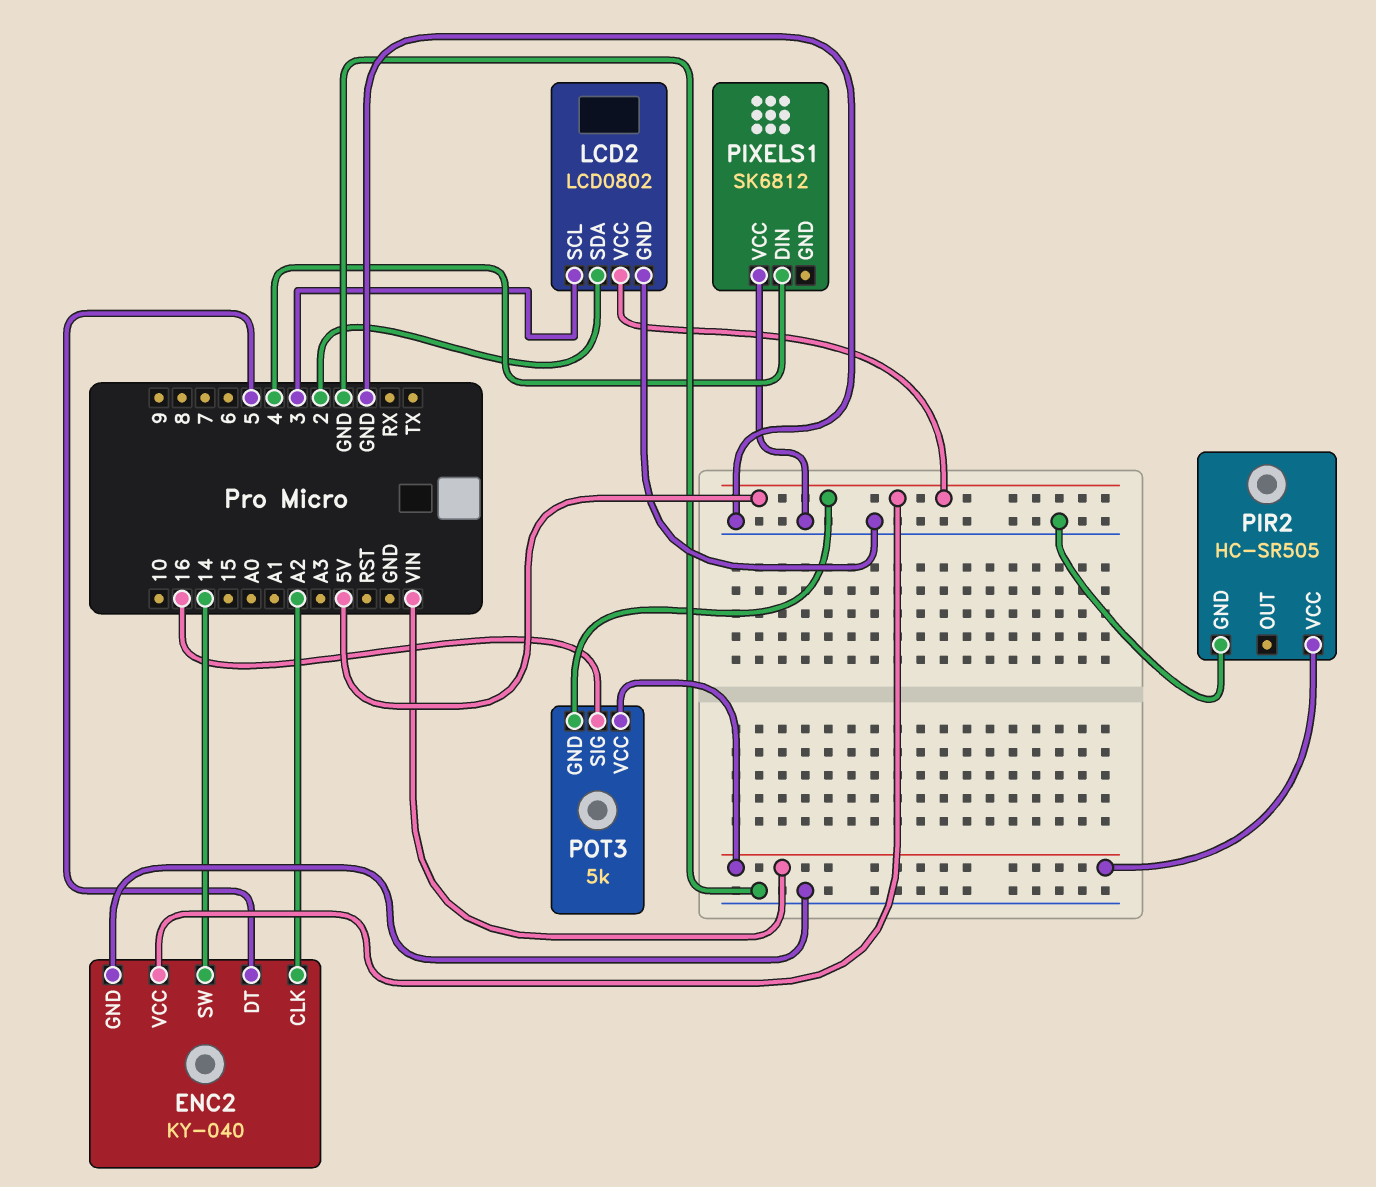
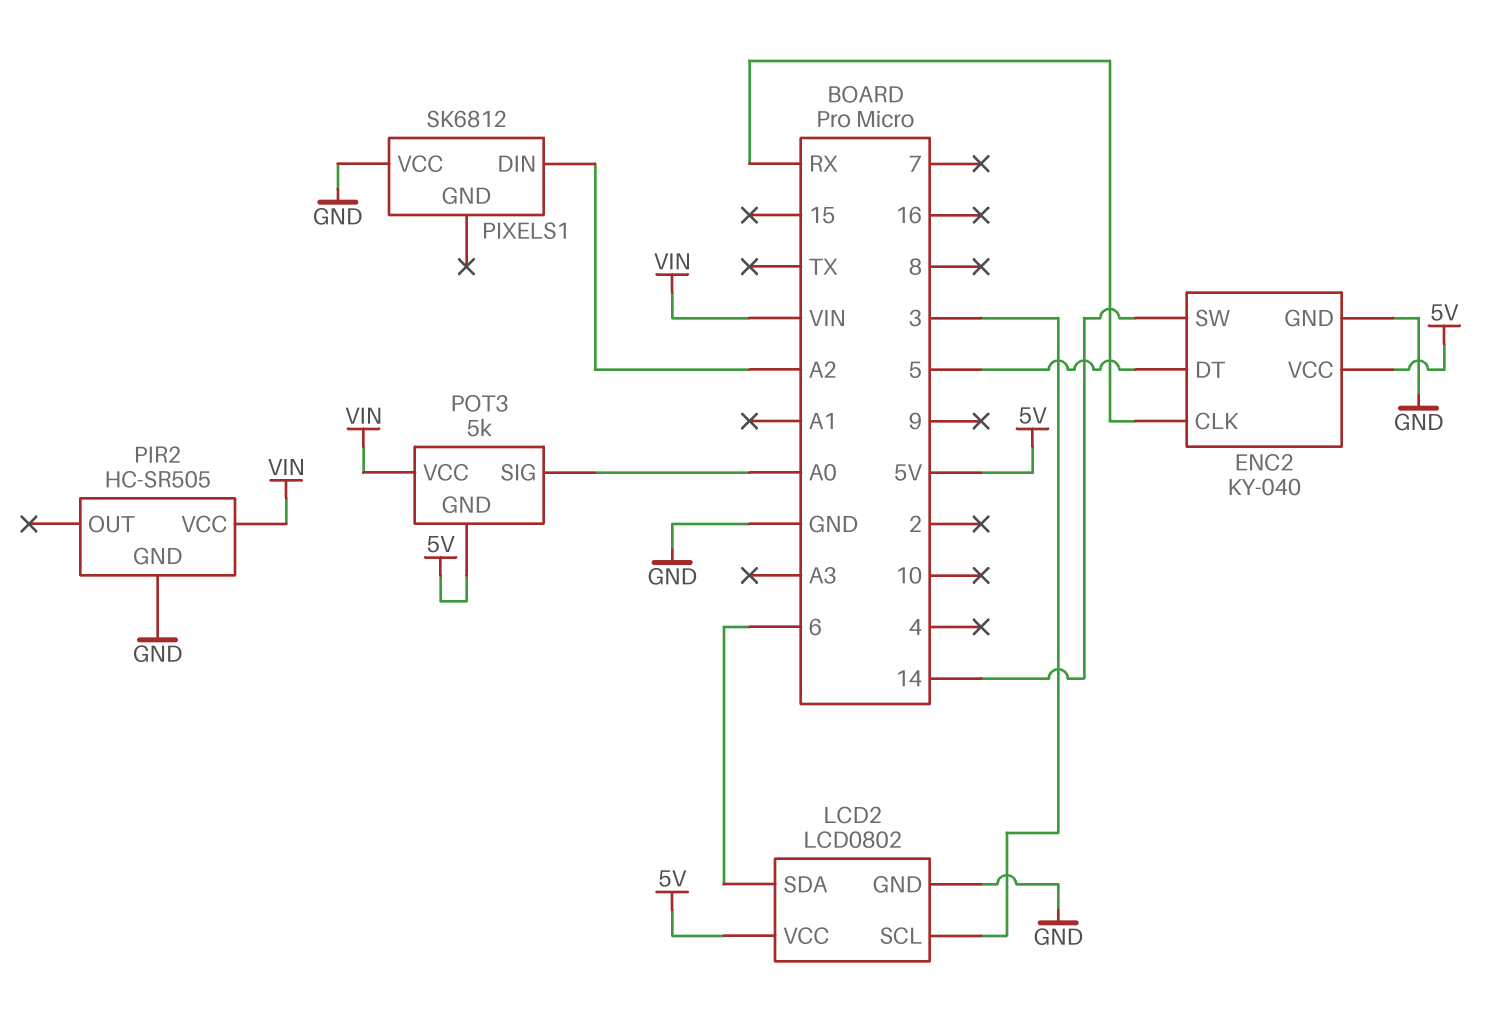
ENC2 pin CLK: A2 -> RX
LCD2 pin SDA: 2 -> 6
PIXELS1 pin DIN: 4 -> A2
POT3 pin SIG: 16 -> A0

